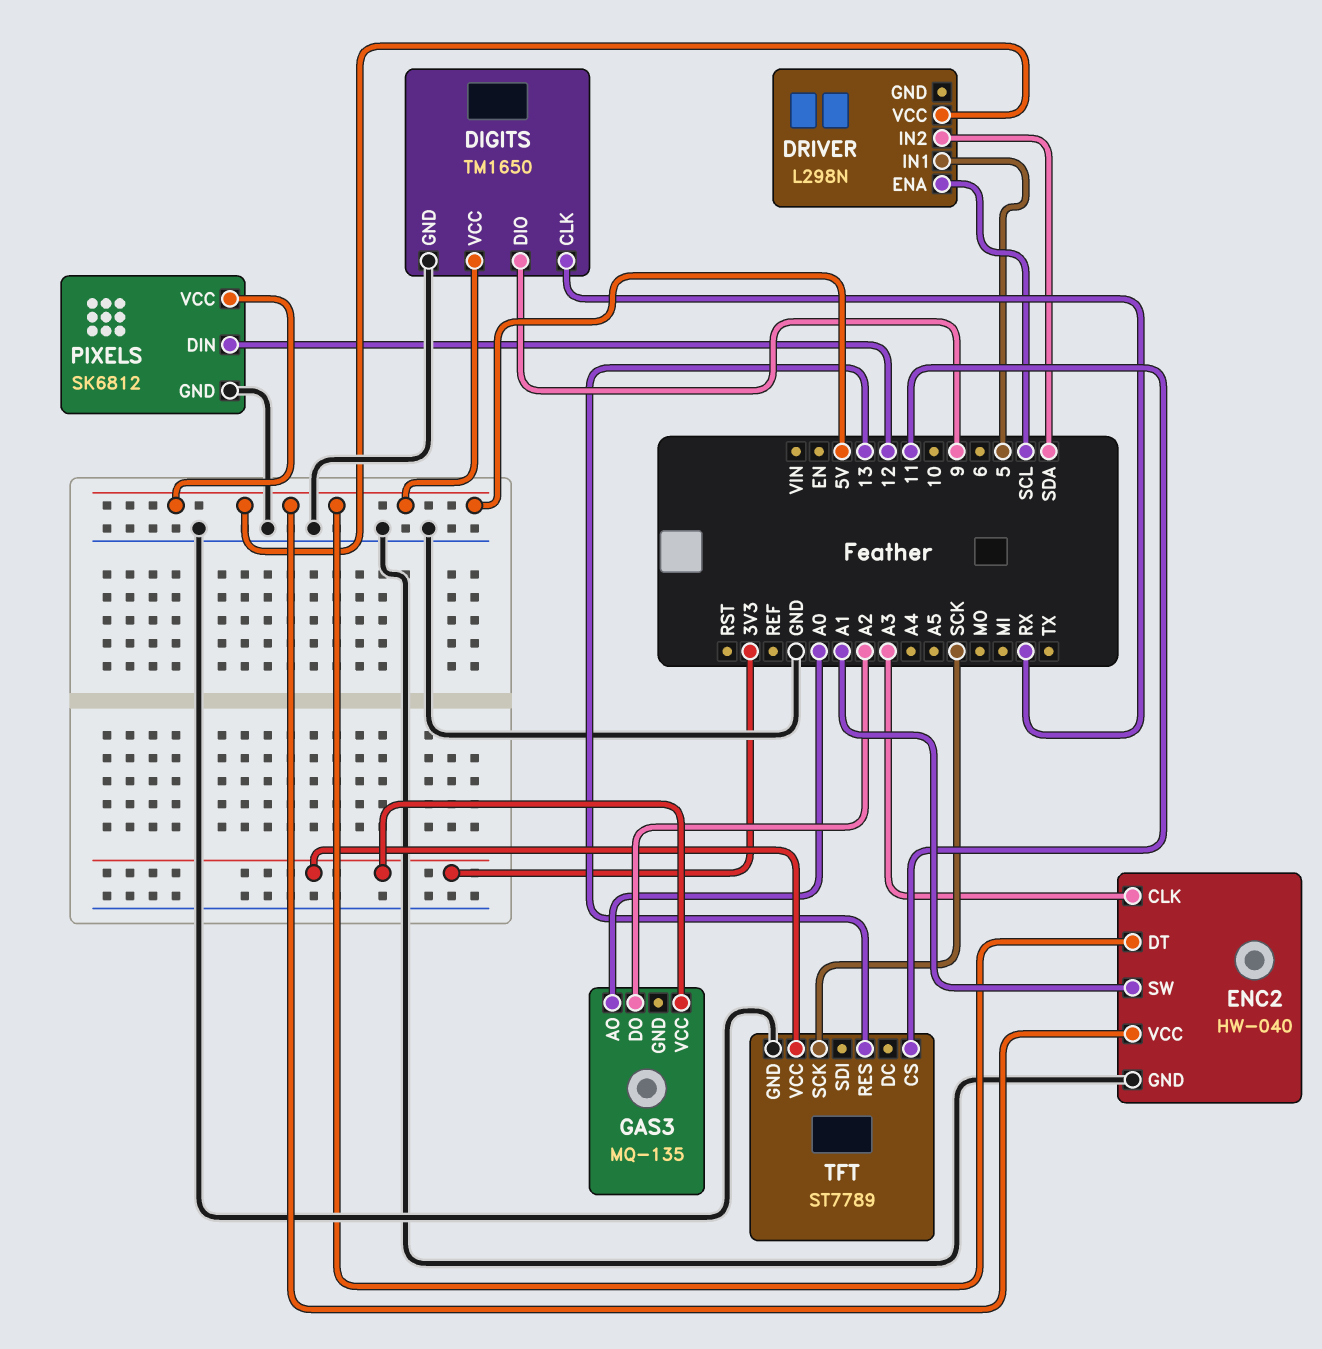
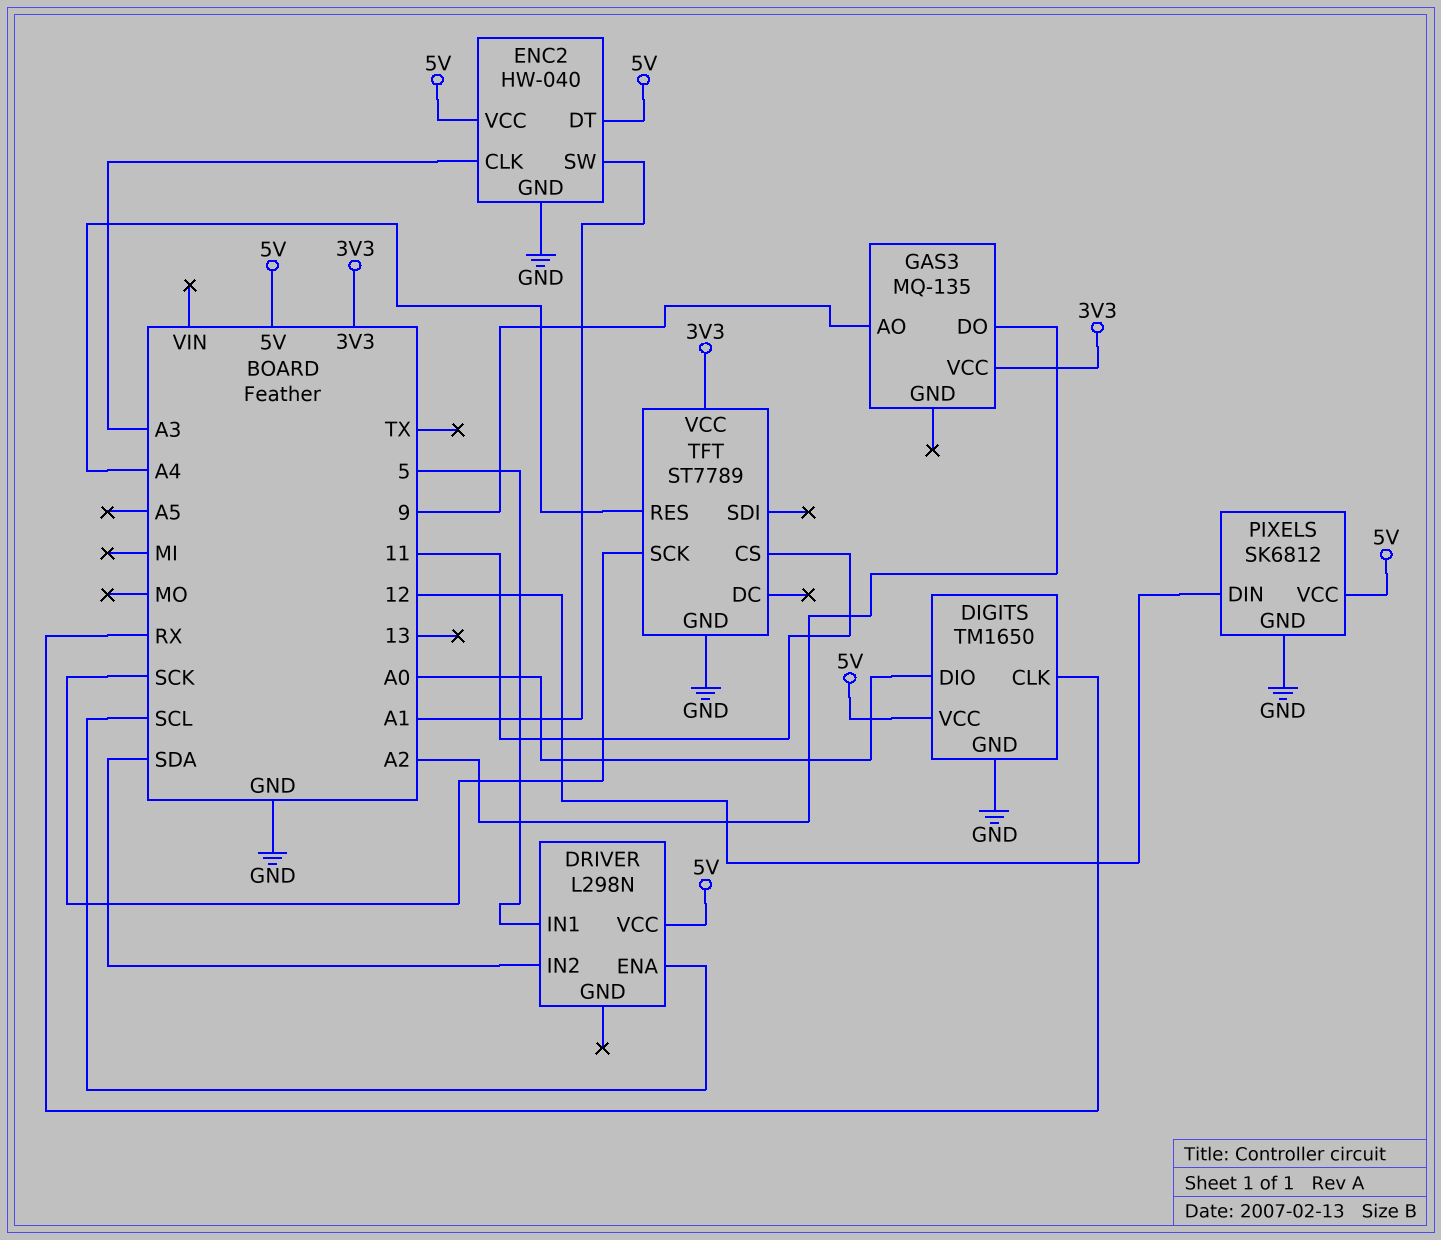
DIGITS pin DIO: 9 -> A0
GAS3 pin AO: A0 -> 9
TFT pin RES: 13 -> A4

